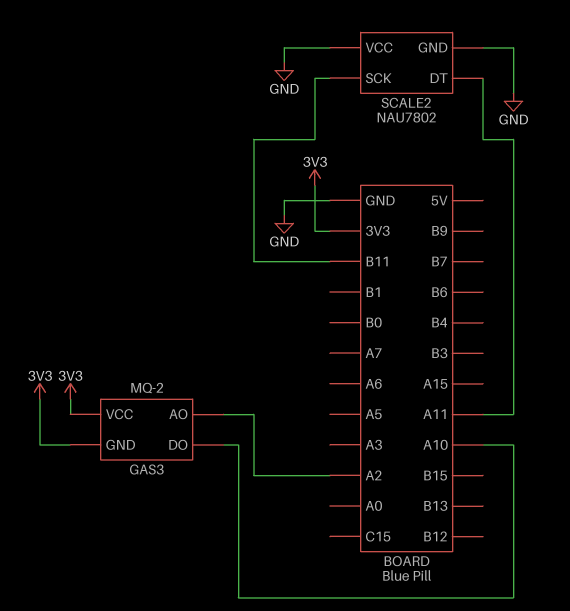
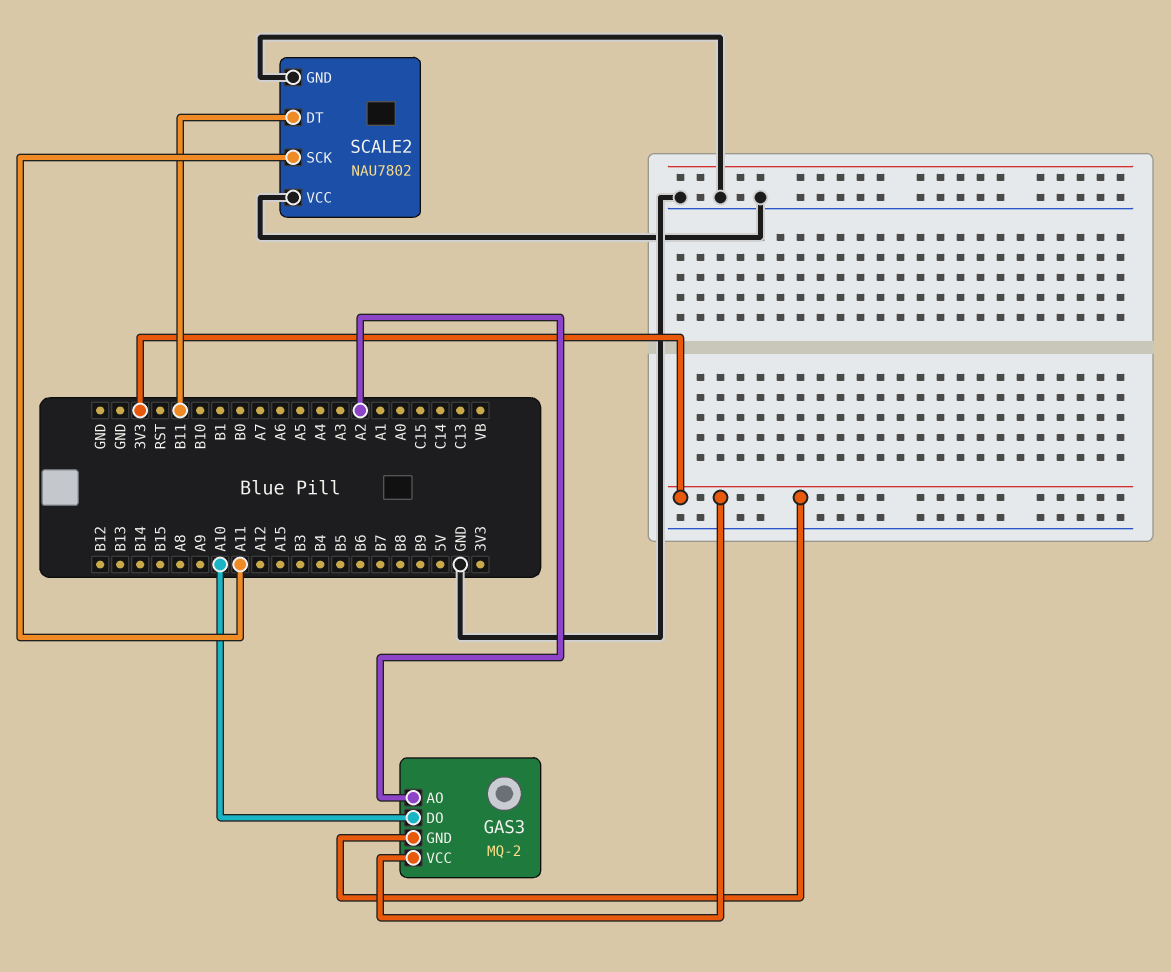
SCALE2 pin DT: A11 -> B11
SCALE2 pin SCK: B11 -> A11

